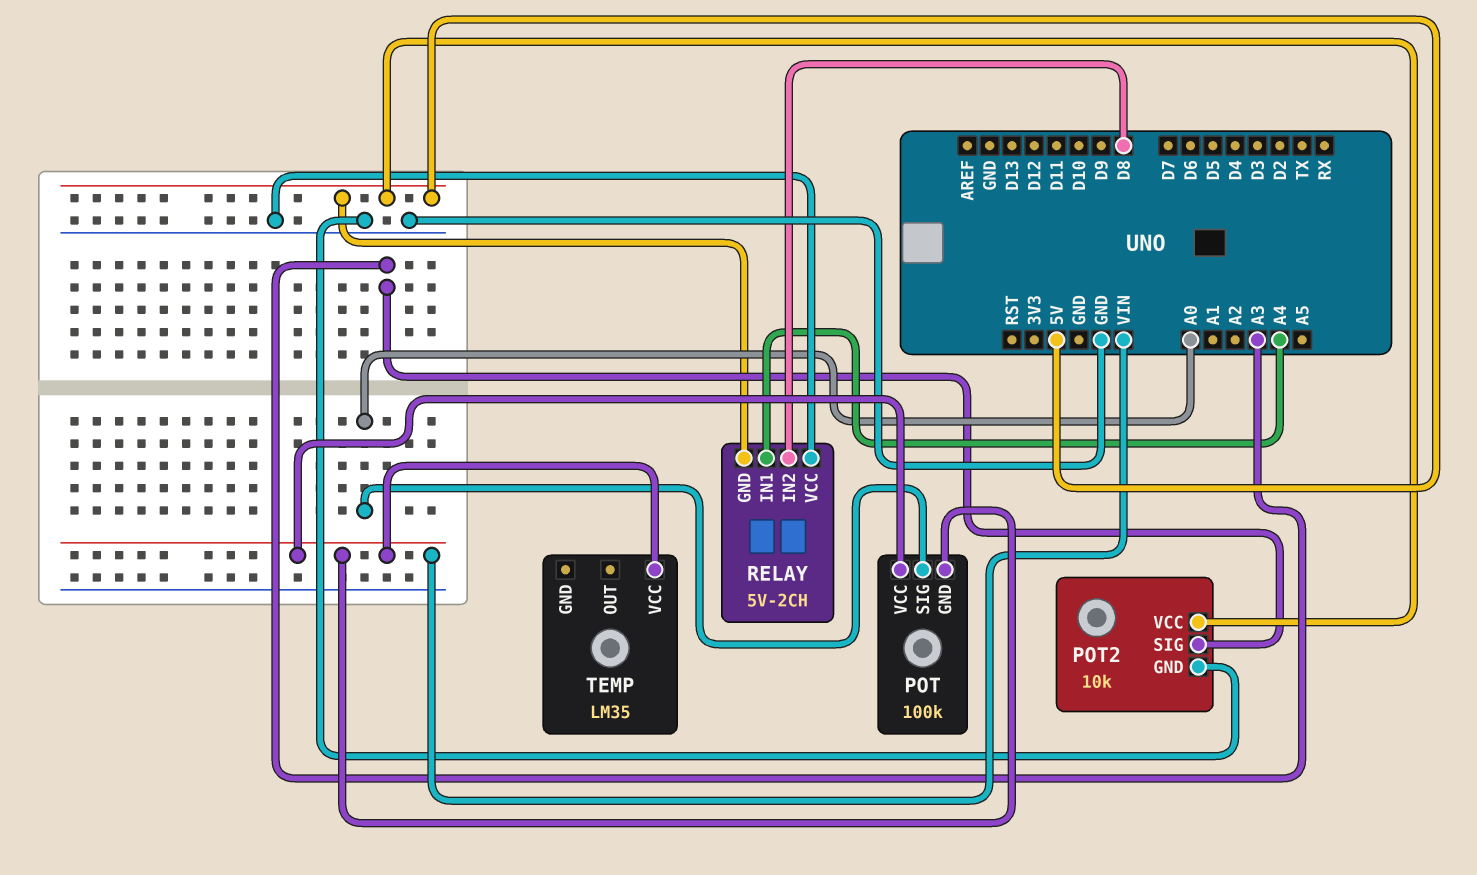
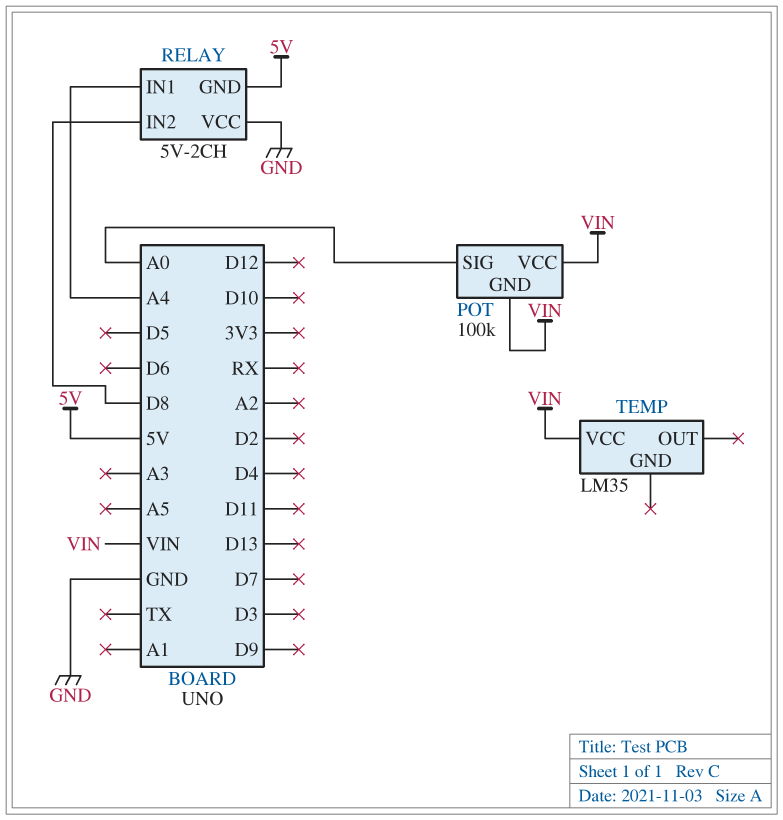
POT2: 10k -> none
POT2 pin GND: GND -> none
POT2 pin SIG: A3 -> none
POT2 pin VCC: 5V -> none

